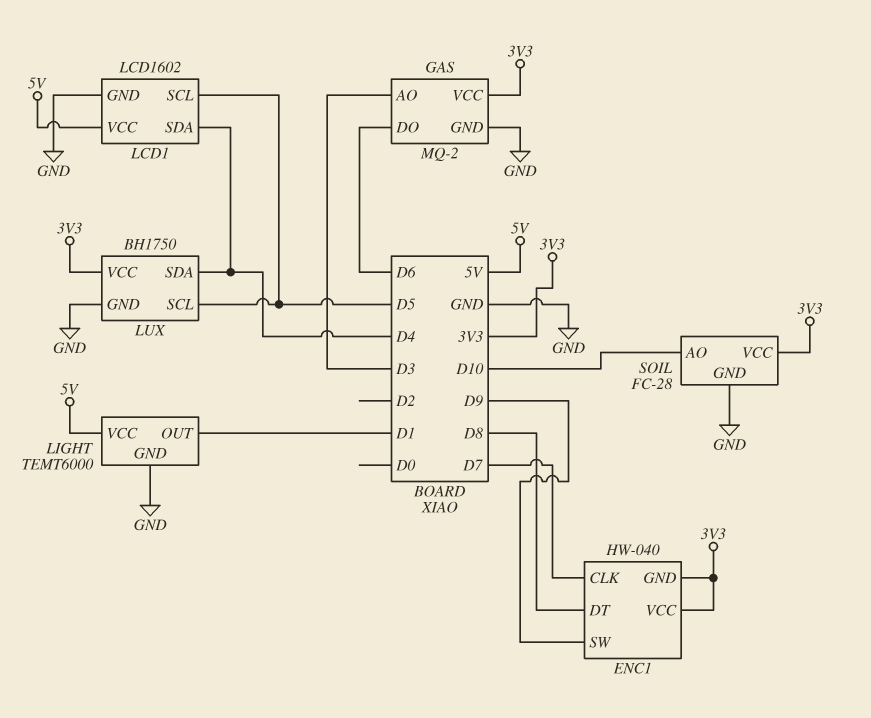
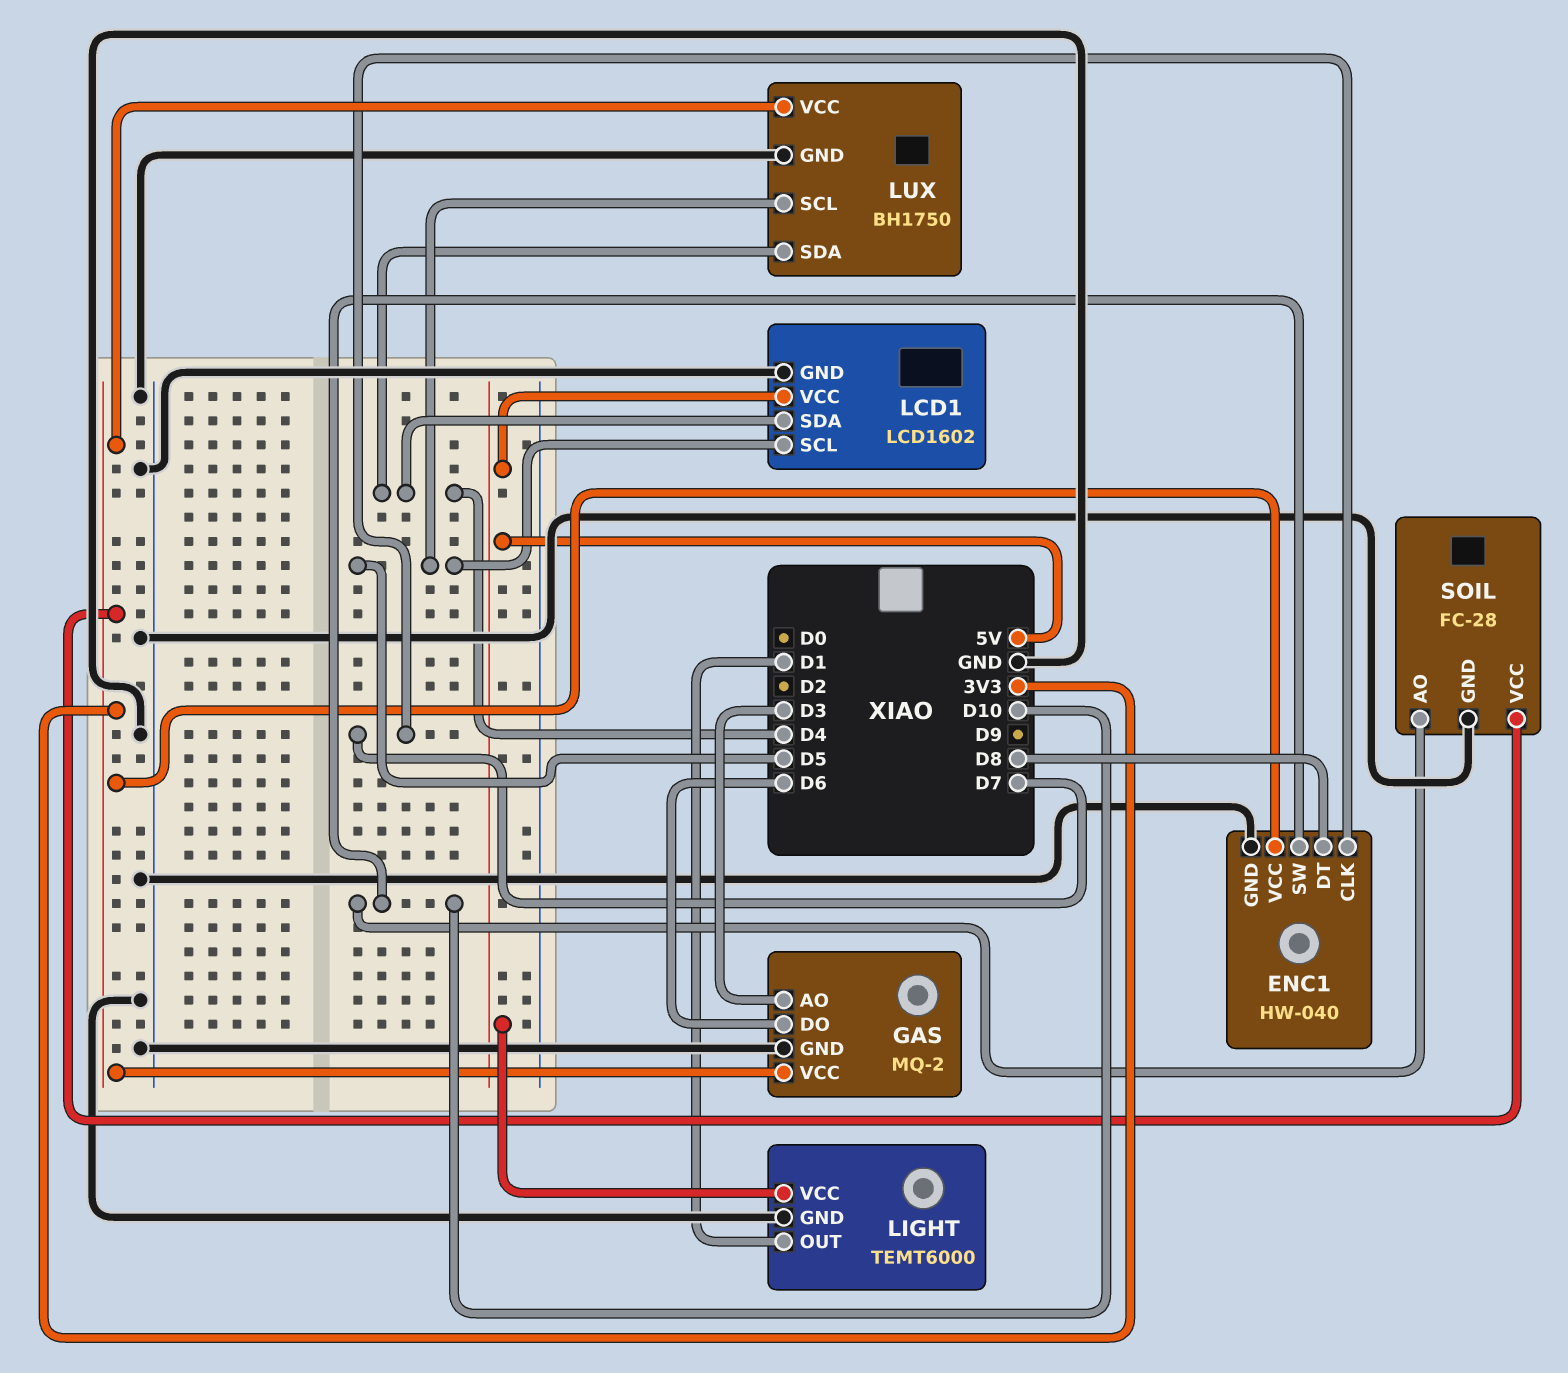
ENC1 pin GND: 3V3 -> GND
ENC1 pin SW: D9 -> D10

